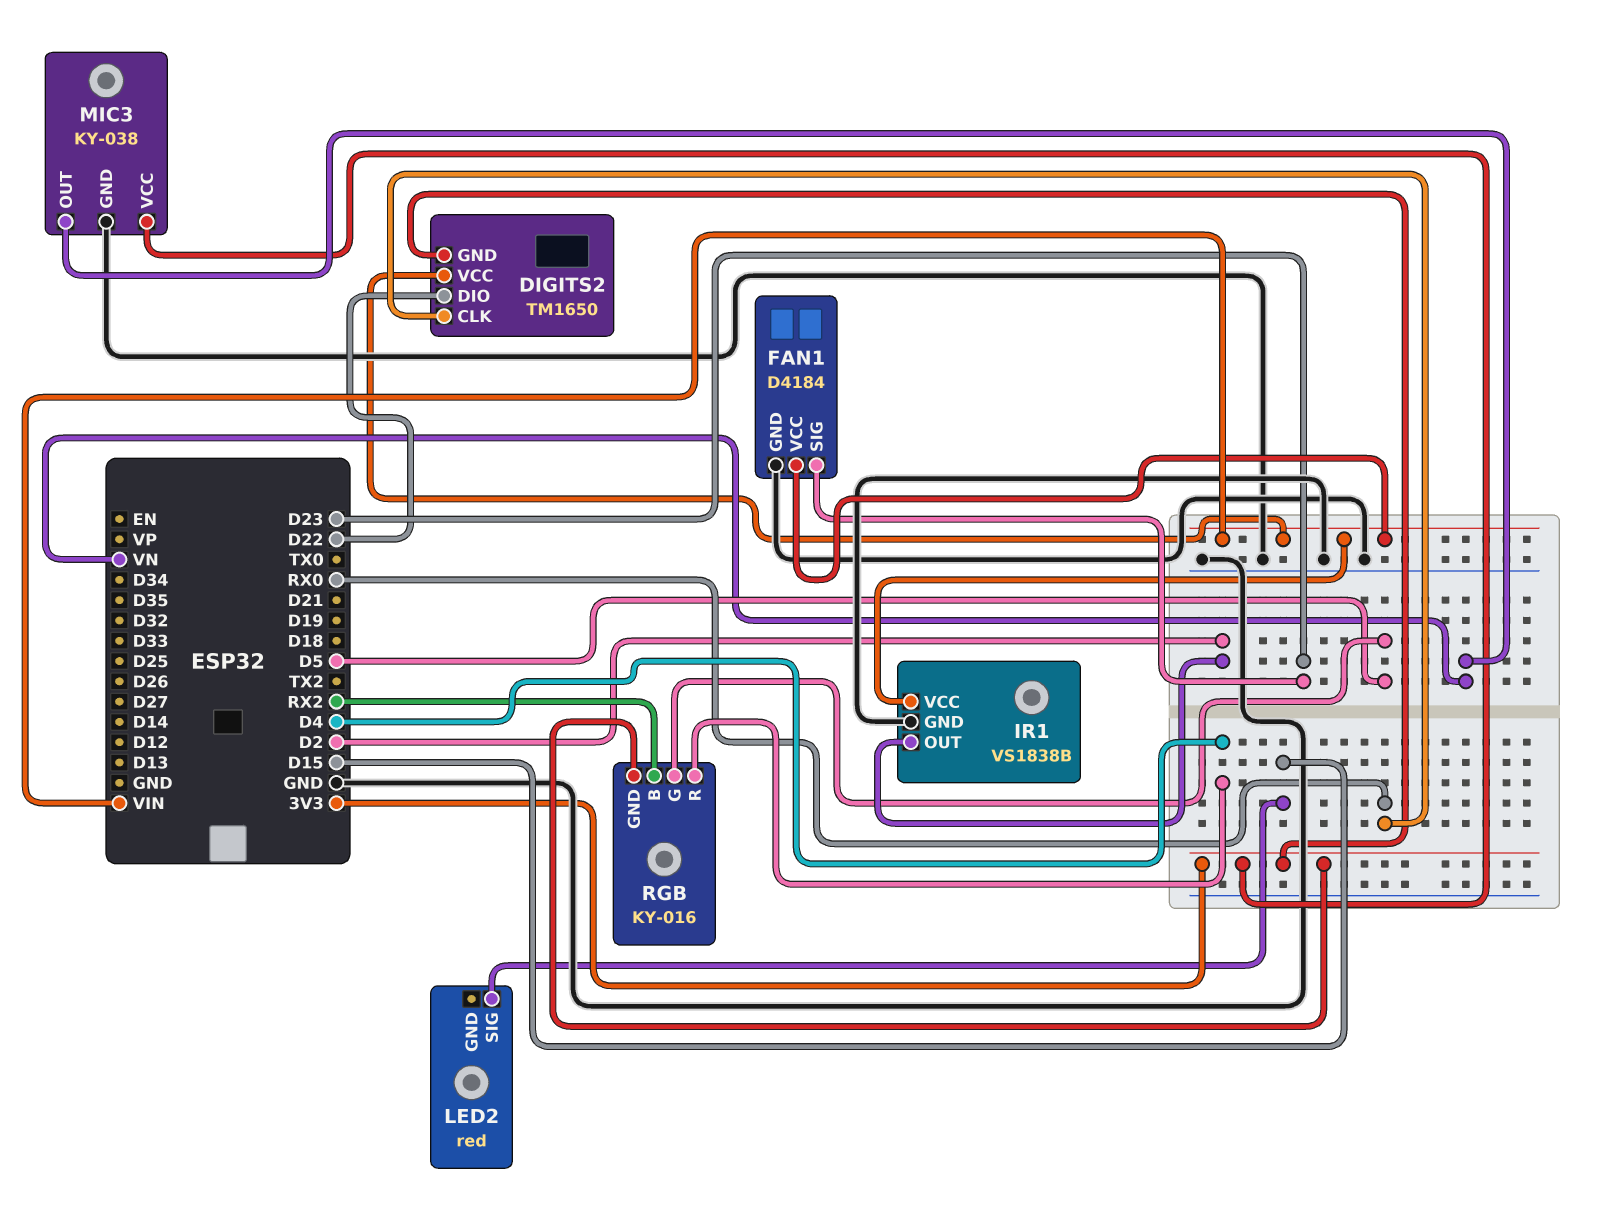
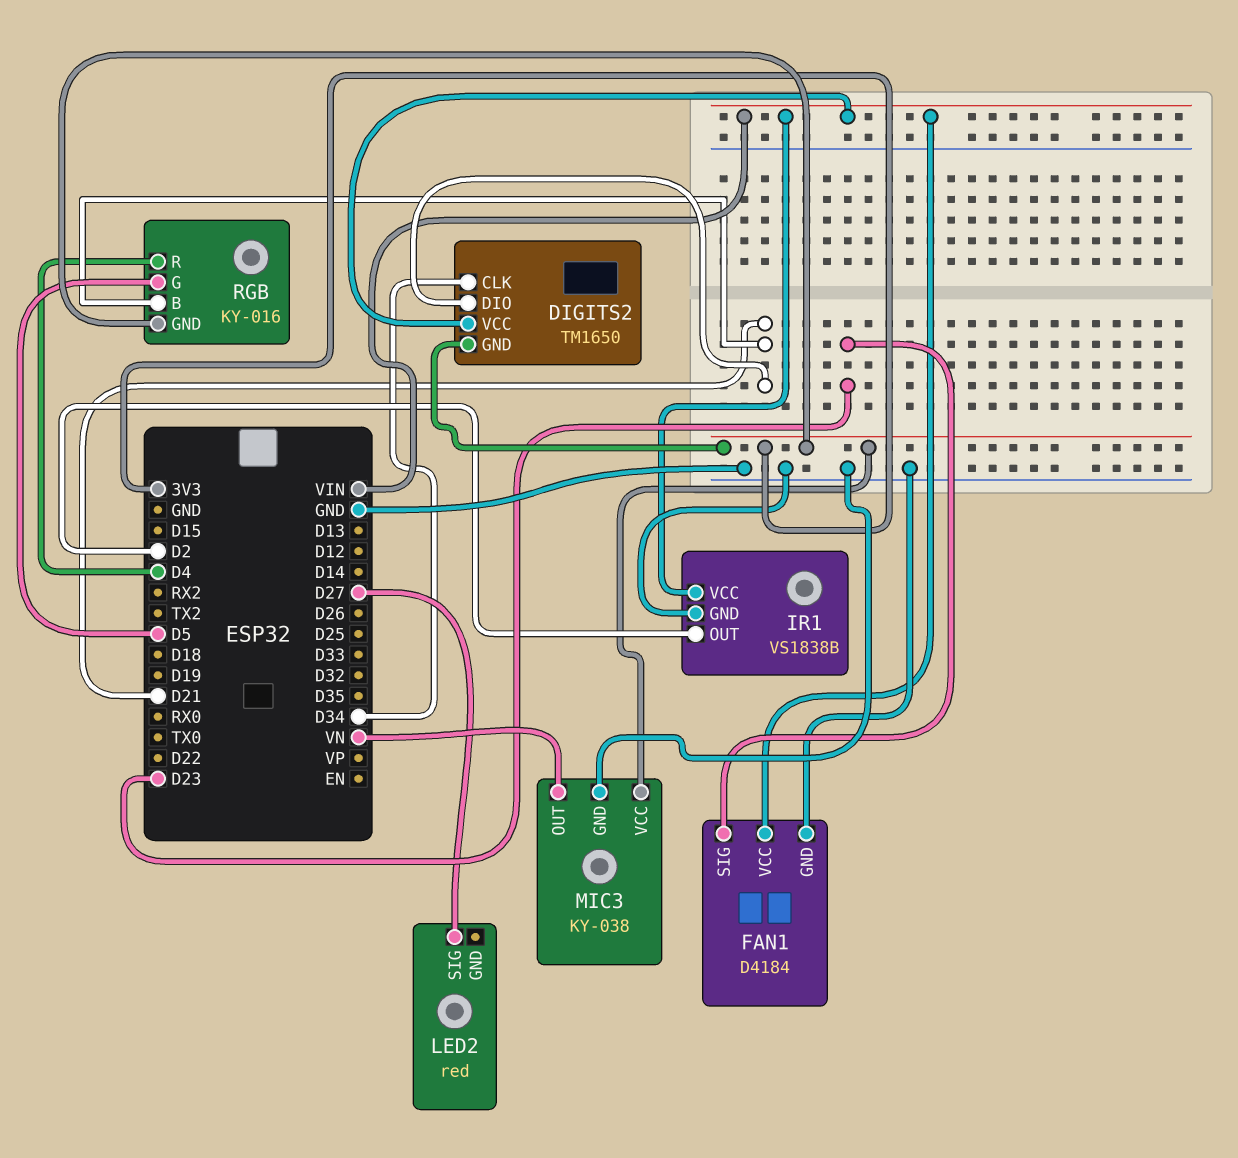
DIGITS2 pin CLK: RX0 -> D34
DIGITS2 pin DIO: D22 -> D21
LED2 pin SIG: D15 -> D27
RGB pin B: RX2 -> D21

